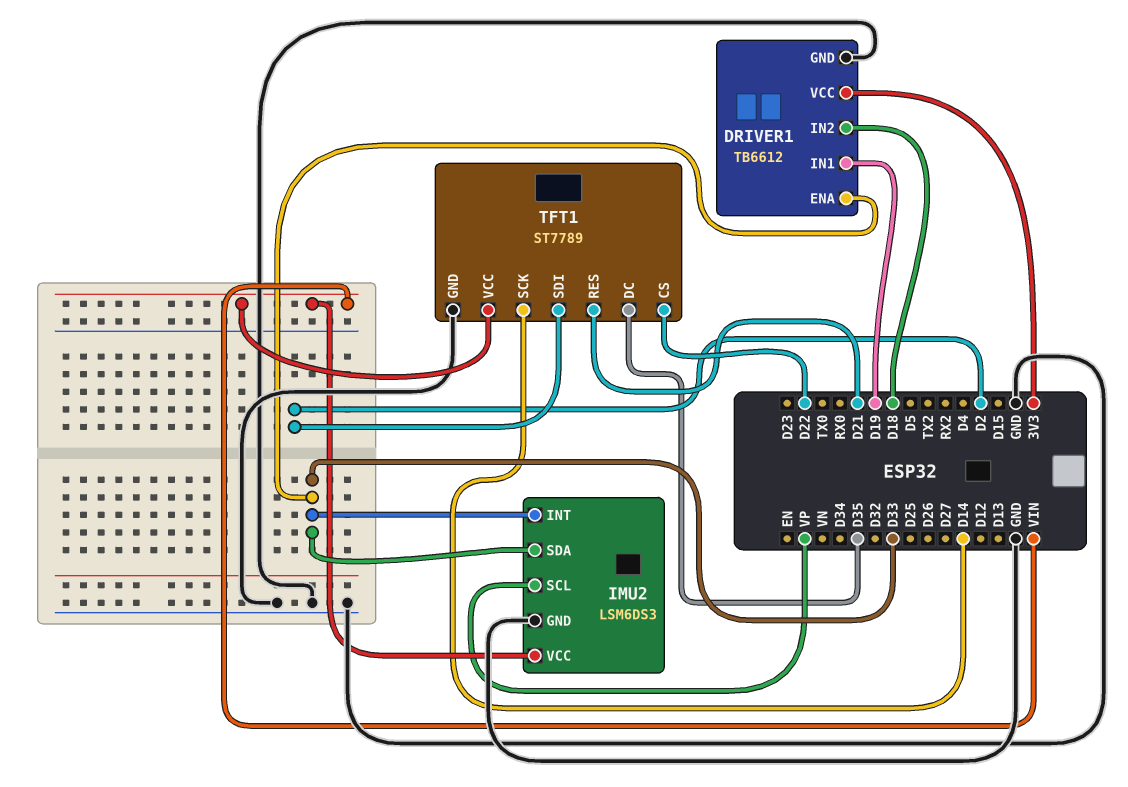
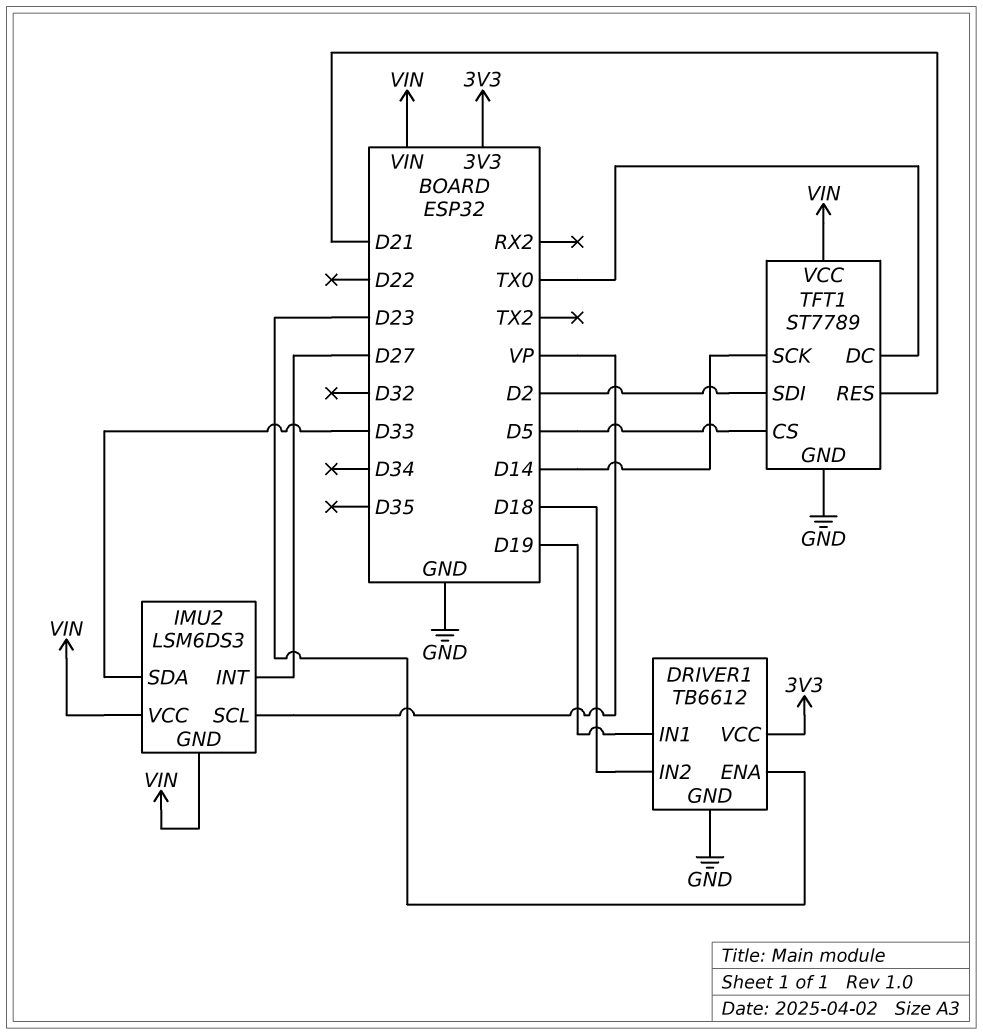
DRIVER1 pin ENA: D33 -> D23
IMU2 pin GND: GND -> VIN
IMU2 pin INT: D33 -> D27
TFT1 pin CS: D22 -> D5
TFT1 pin DC: D35 -> TX0

